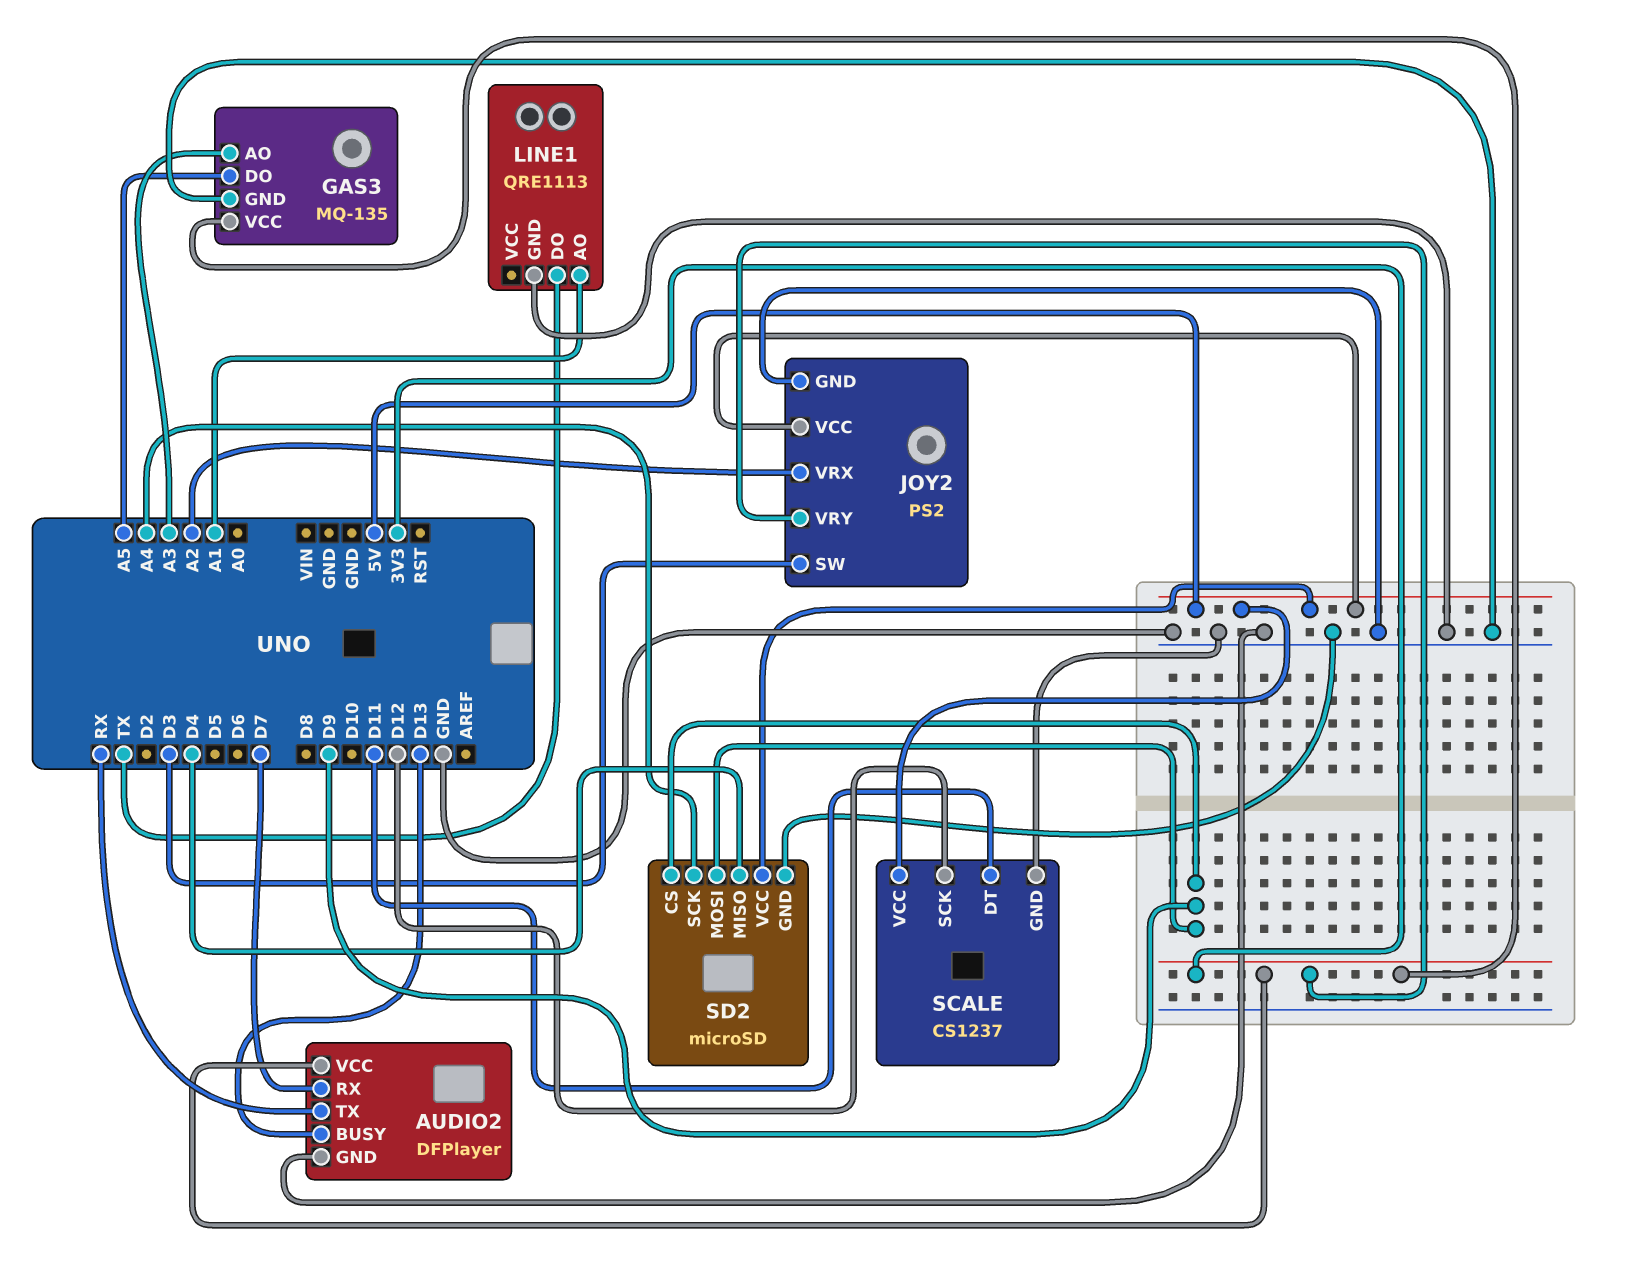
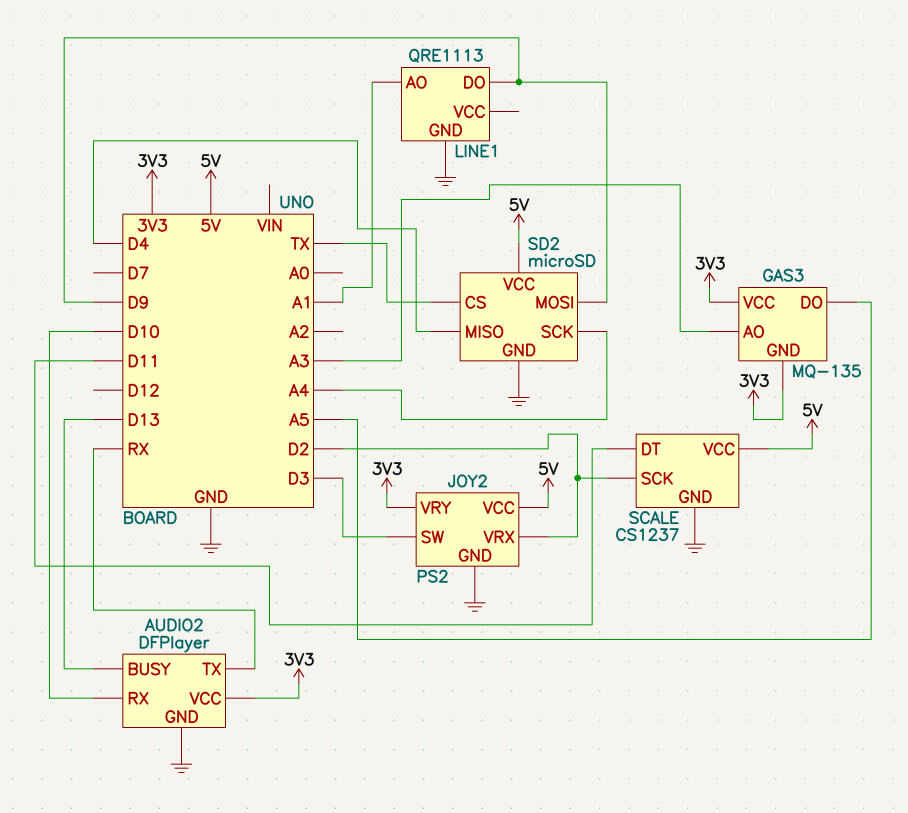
AUDIO2 pin RX: D7 -> D10
GAS3 pin GND: GND -> 3V3
JOY2 pin VRX: A2 -> D2
LINE1 pin DO: TX -> D9
SCALE pin SCK: D12 -> D2
SD2 pin CS: D9 -> TX

